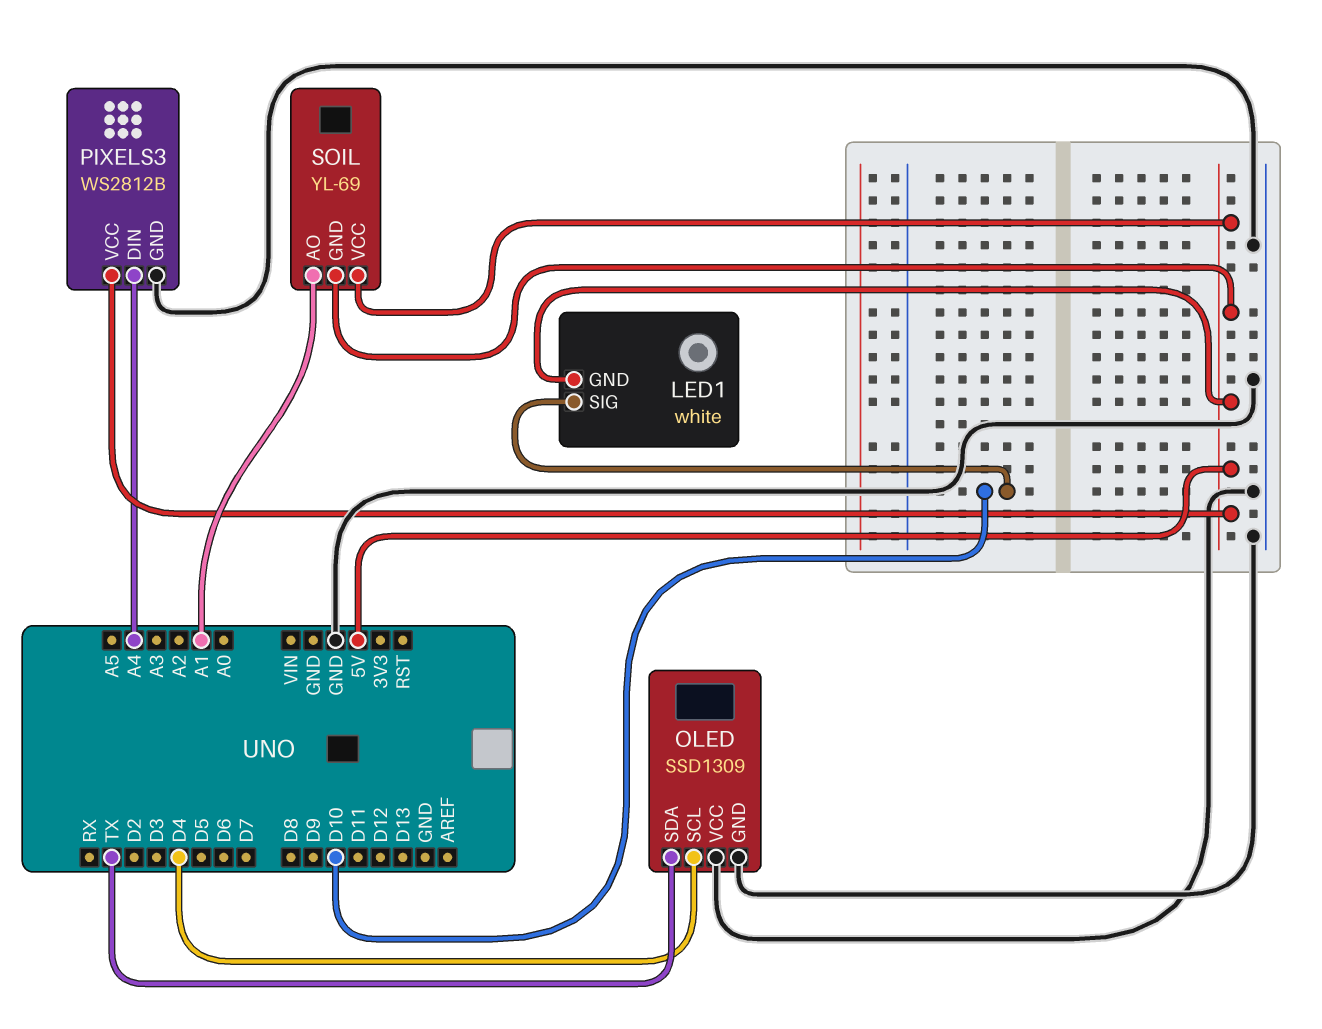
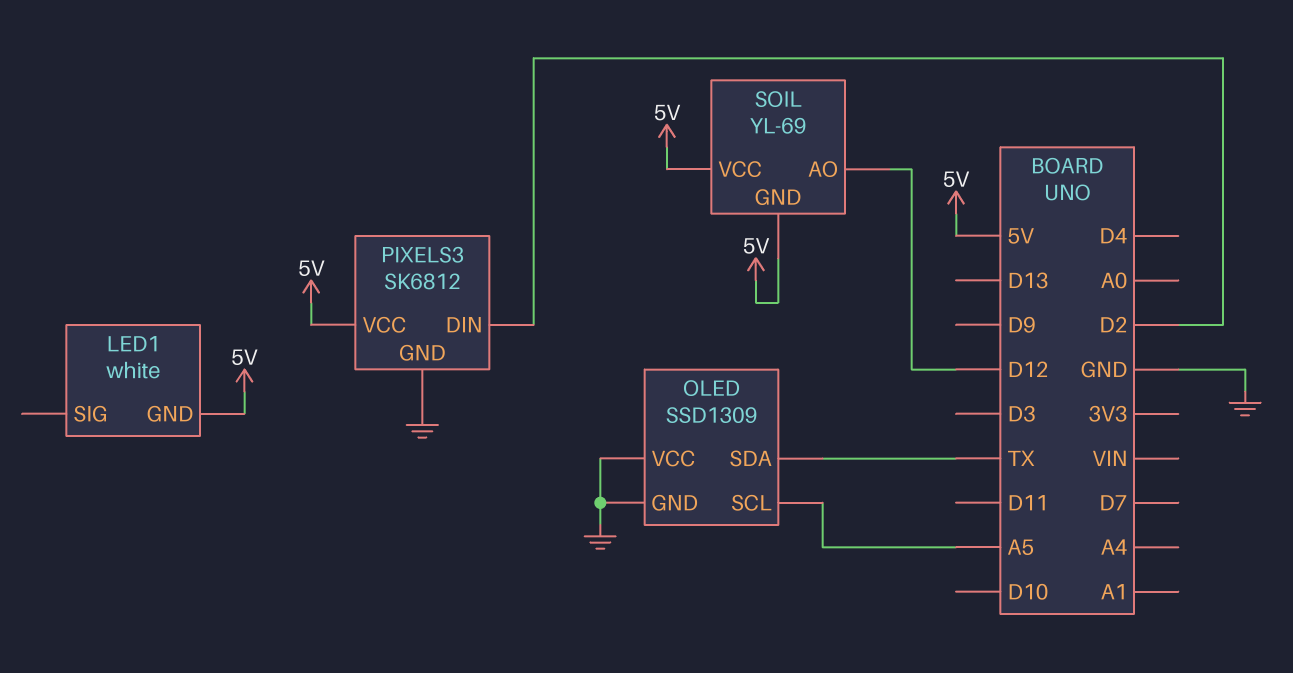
LED1 pin SIG: D10 -> none
OLED pin SCL: D4 -> A5
PIXELS3: WS2812B -> SK6812
PIXELS3 pin DIN: A4 -> D2
SOIL pin AO: A1 -> D12

